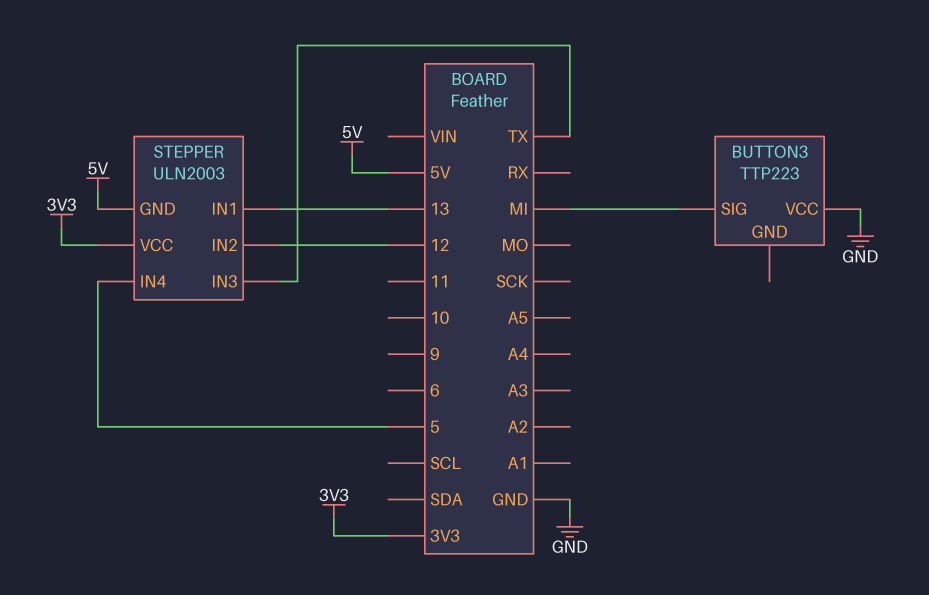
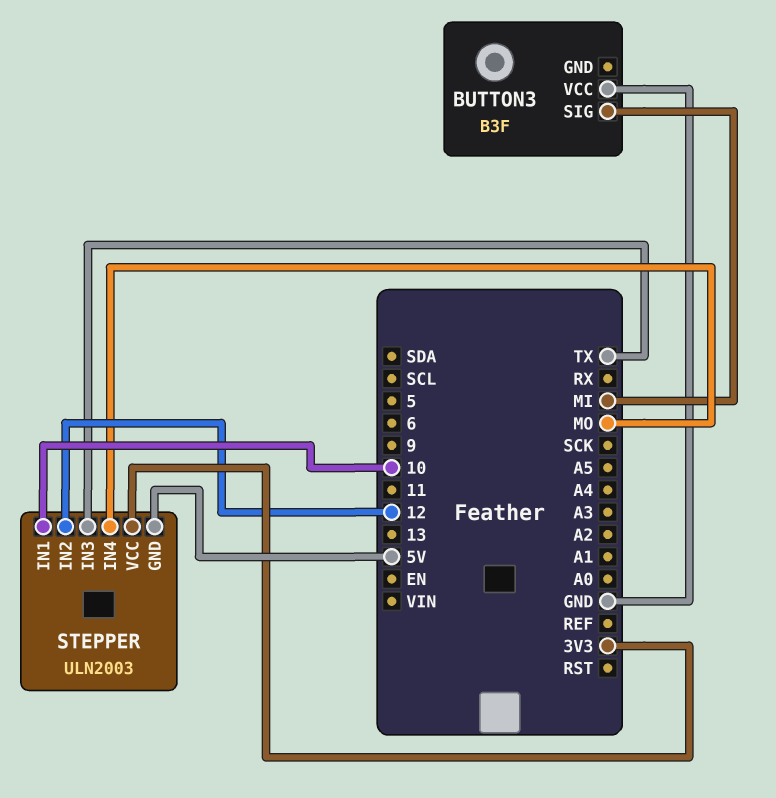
BUTTON3: TTP223 -> B3F
STEPPER pin IN1: 13 -> 10
STEPPER pin IN4: 5 -> MO

